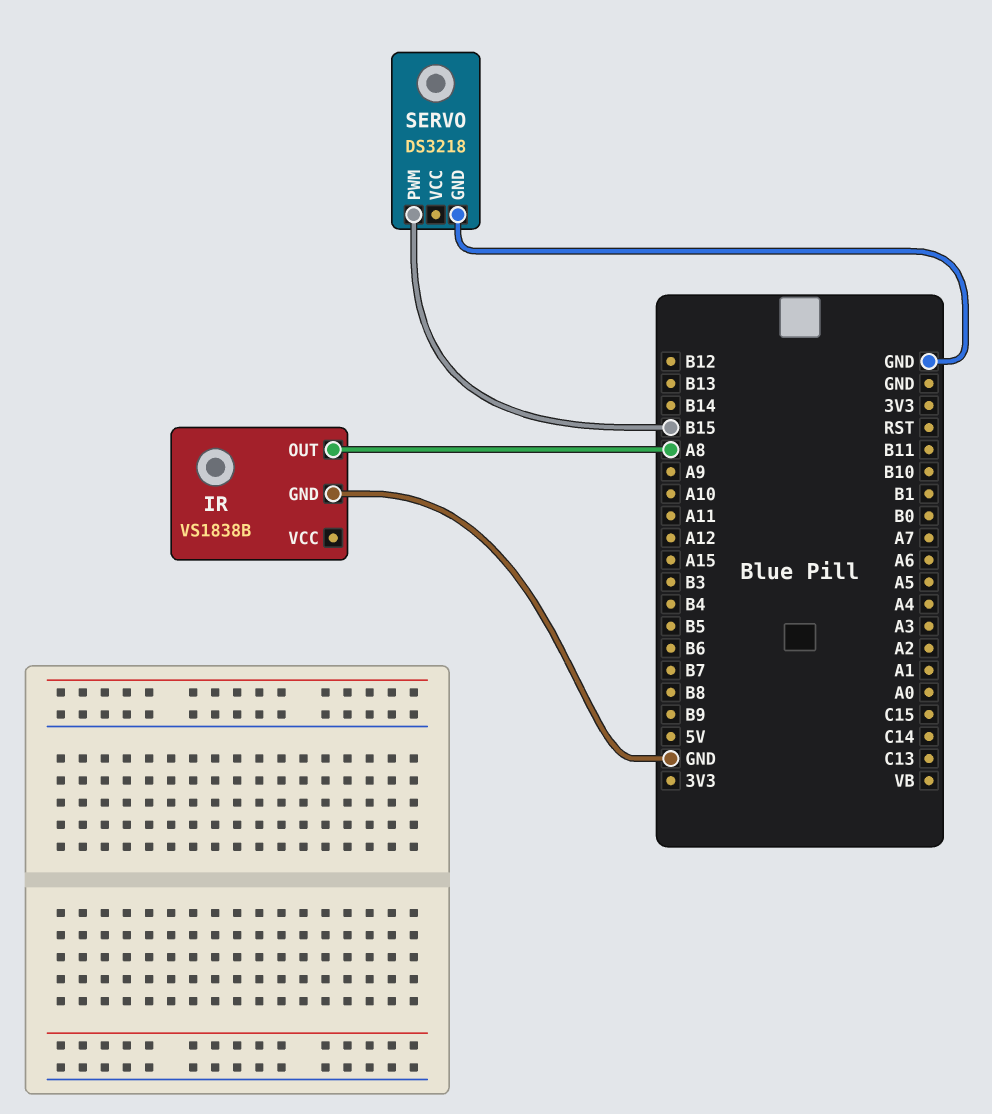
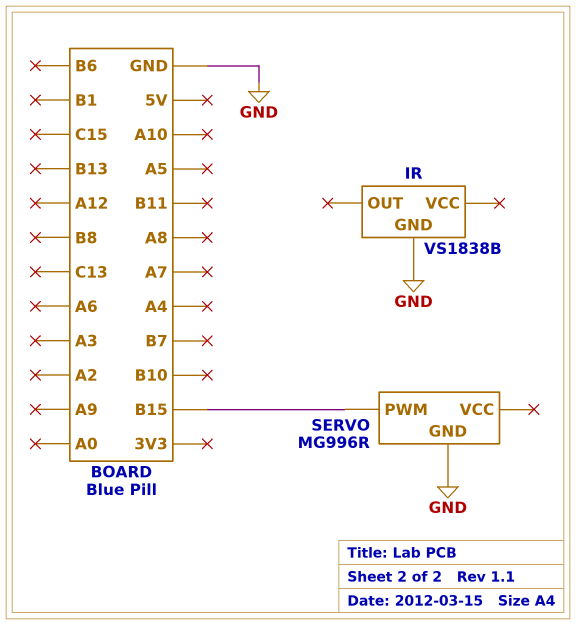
IR pin OUT: A8 -> none
SERVO: DS3218 -> MG996R

